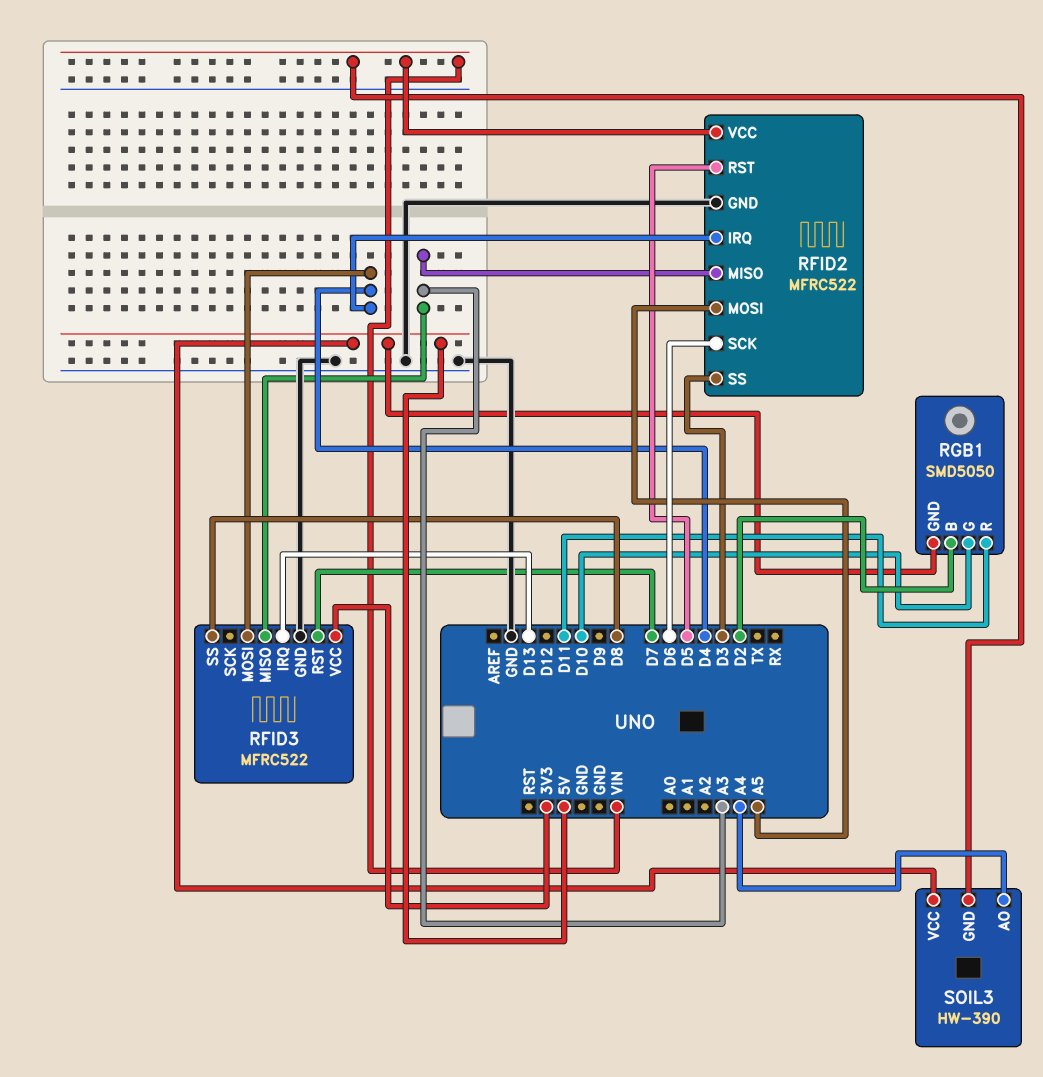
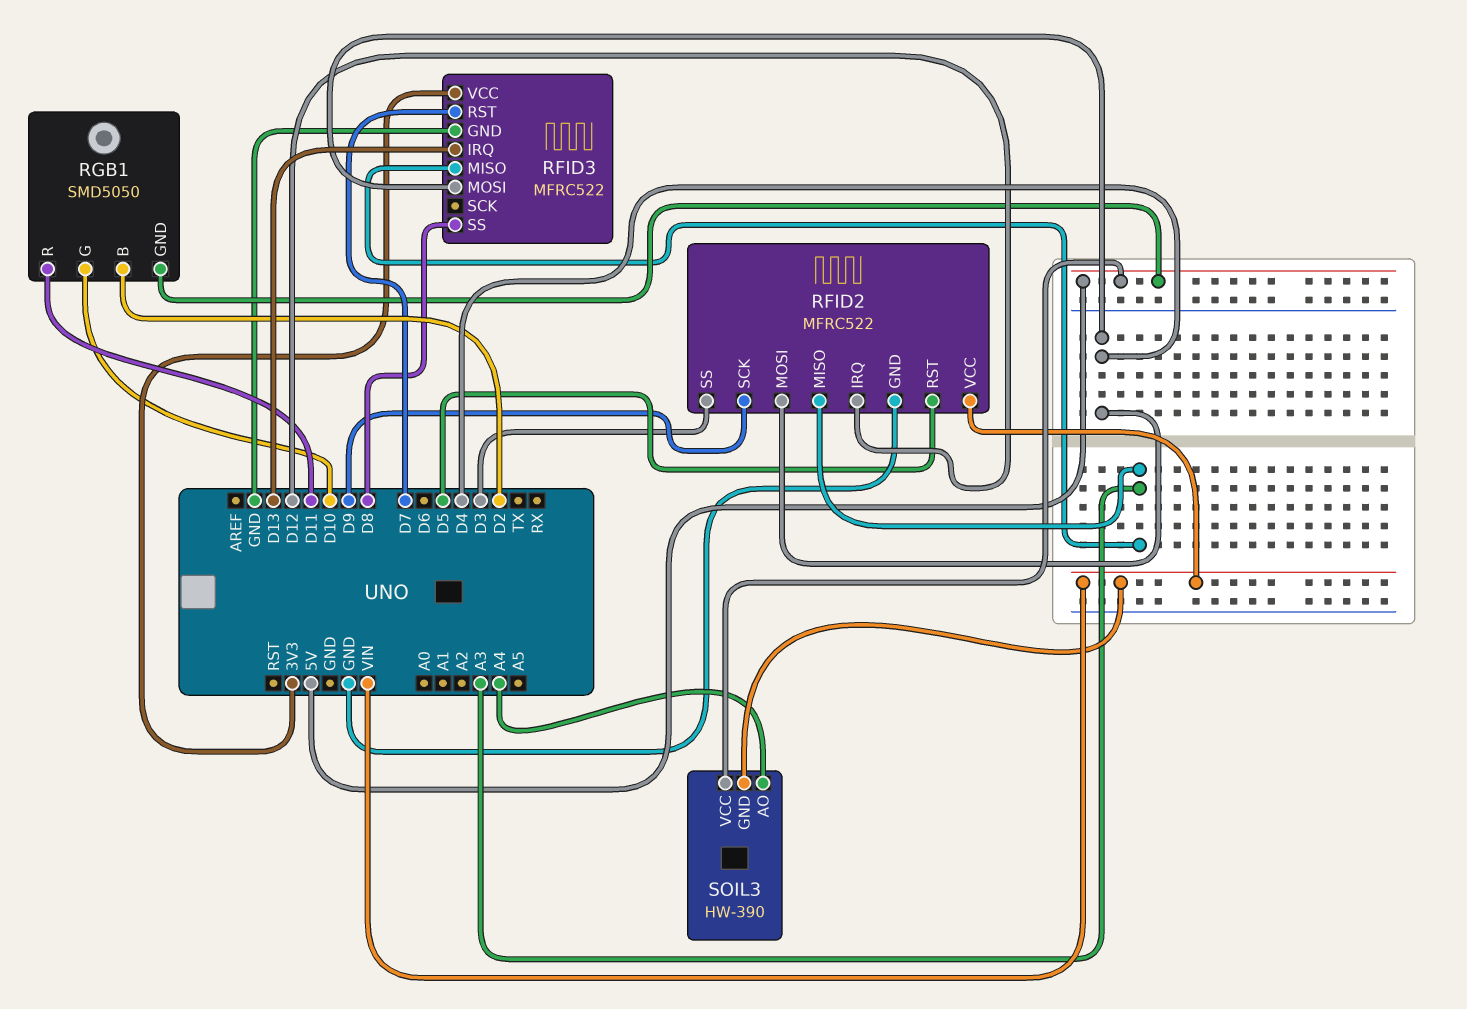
RFID2 pin IRQ: D4 -> D12
RFID2 pin MOSI: A5 -> D4
RFID2 pin SCK: D6 -> D9

